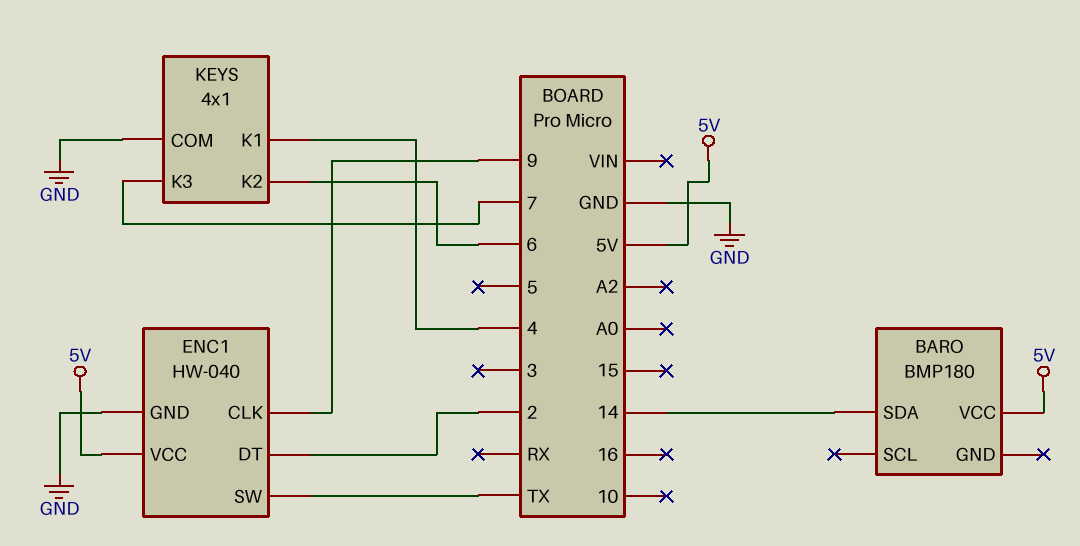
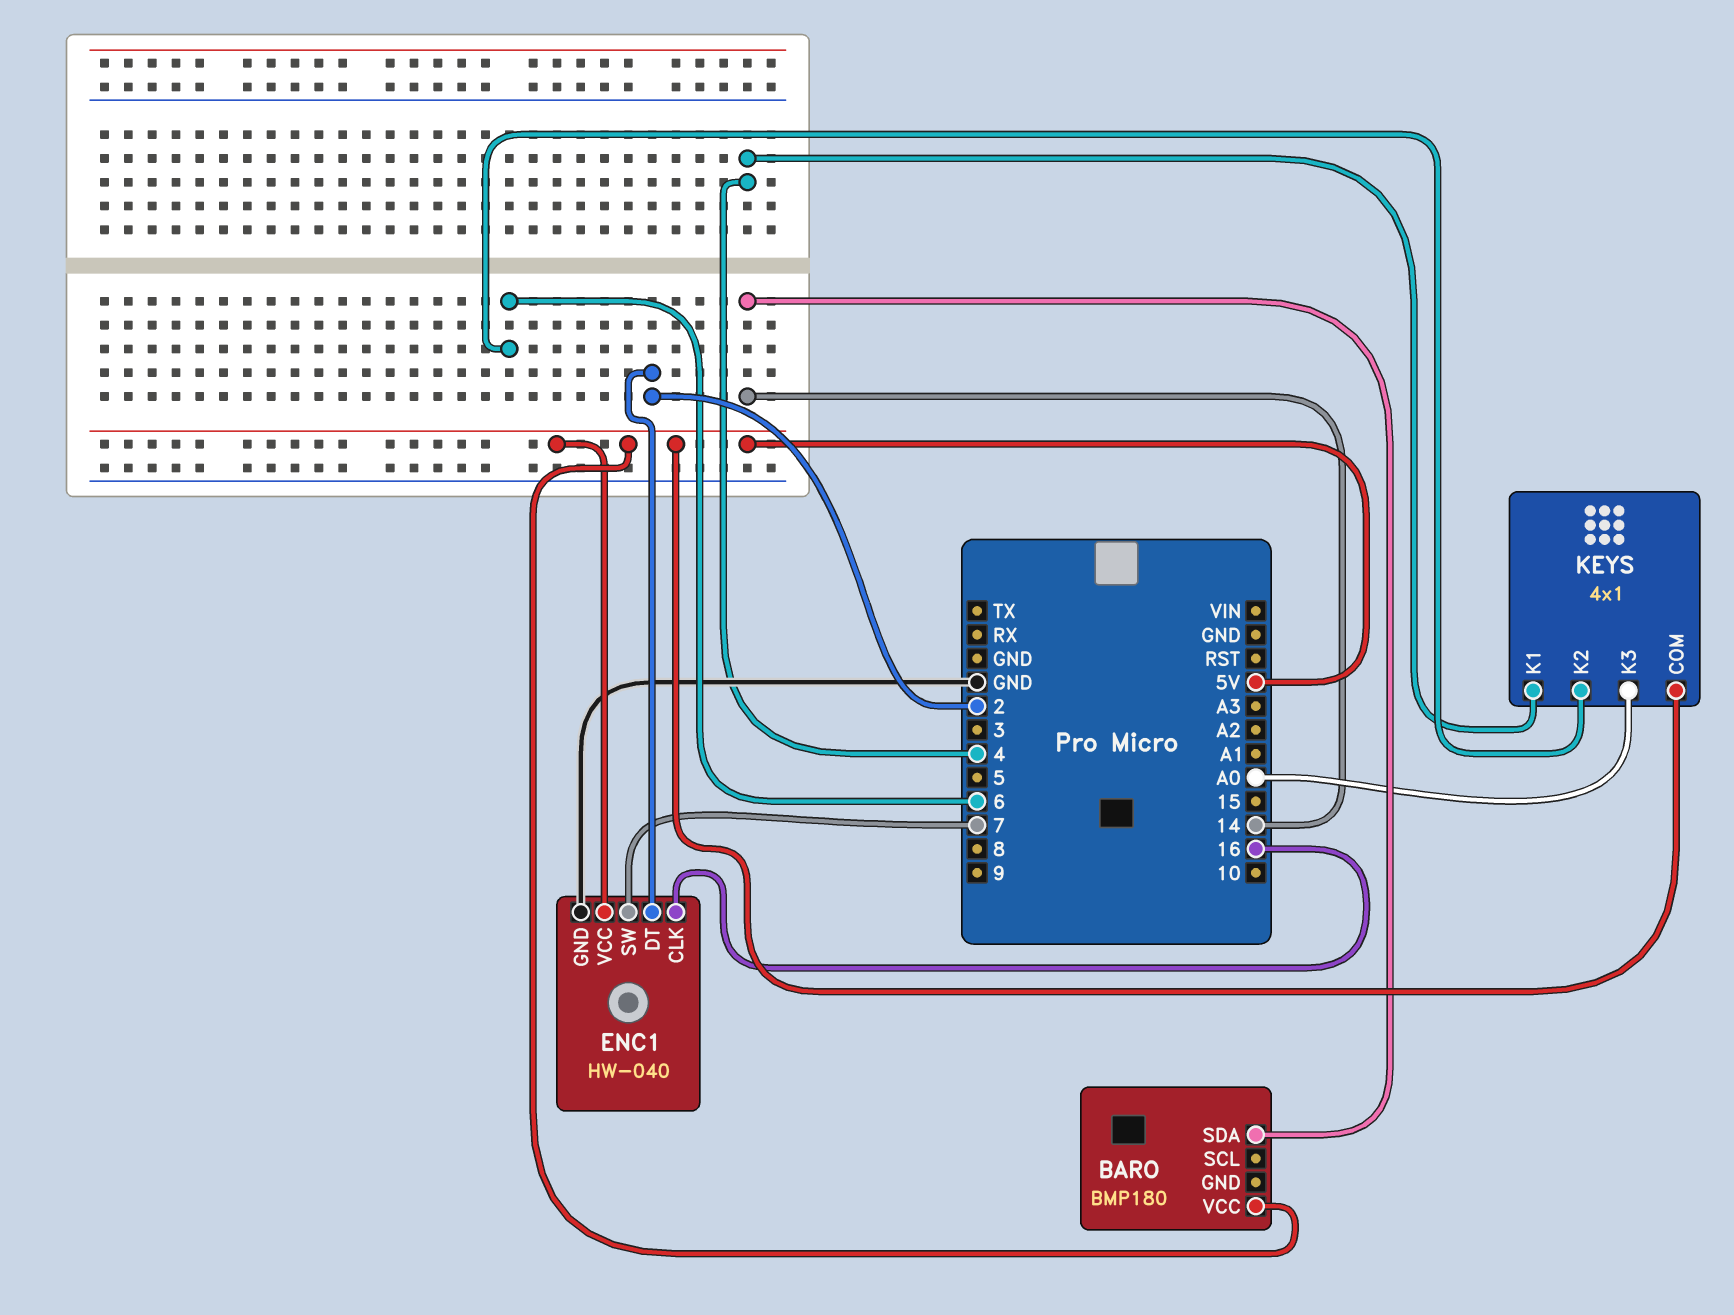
ENC1 pin CLK: 9 -> 16
ENC1 pin SW: TX -> 7
KEYS pin COM: GND -> 5V
KEYS pin K3: 7 -> A0

